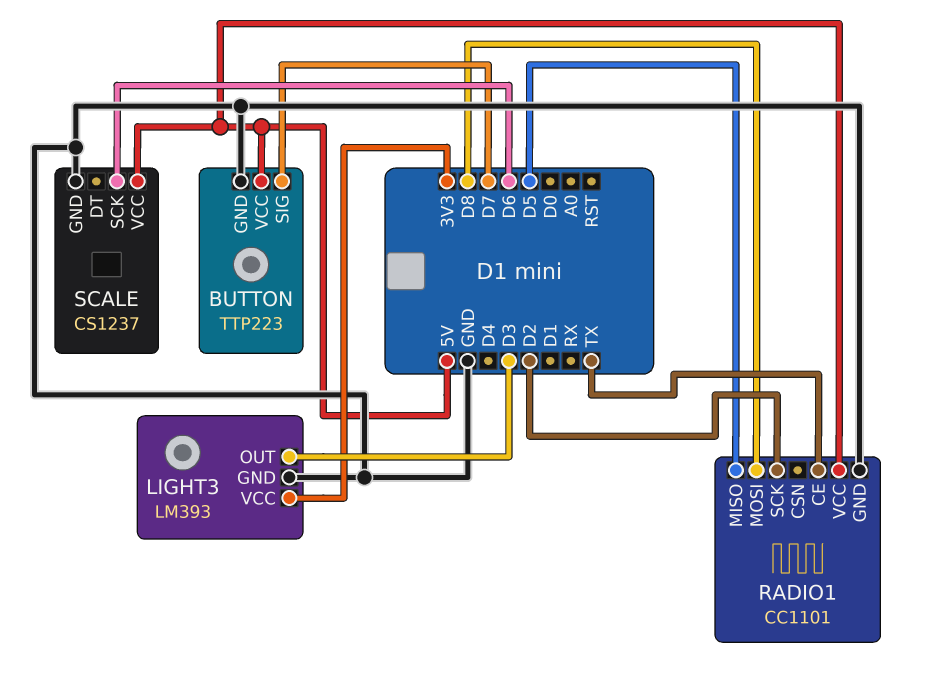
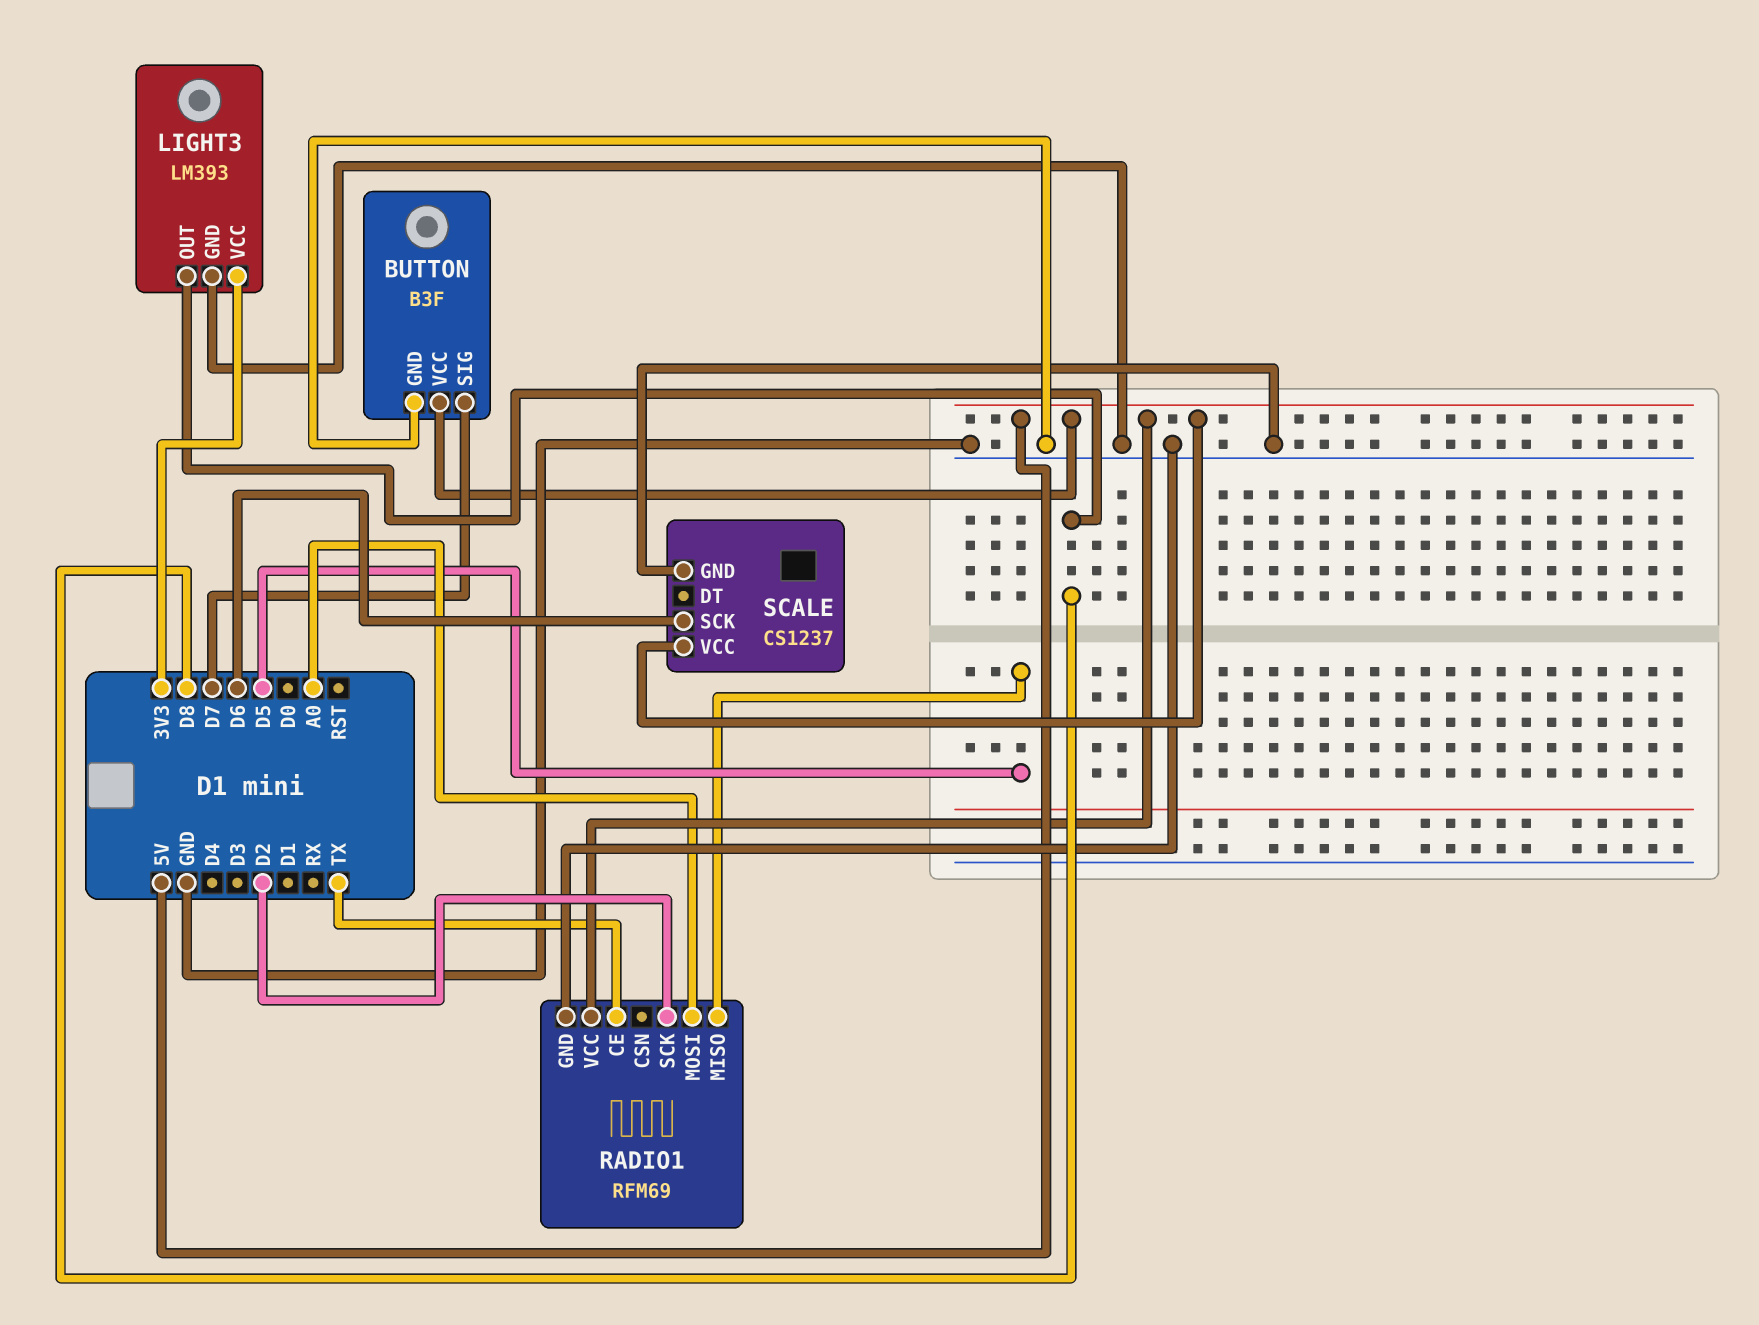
BUTTON: TTP223 -> B3F
LIGHT3 pin OUT: D3 -> D8
RADIO1: CC1101 -> RFM69
RADIO1 pin MOSI: D8 -> A0

